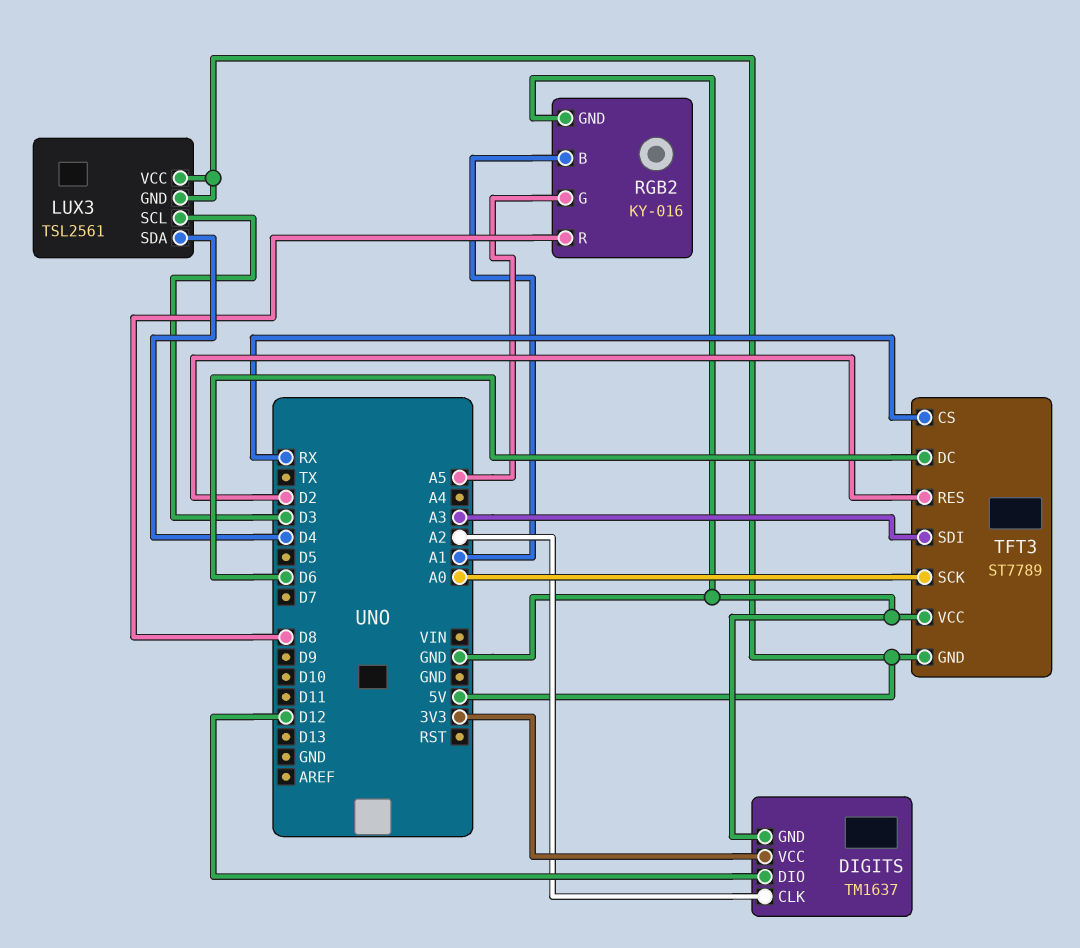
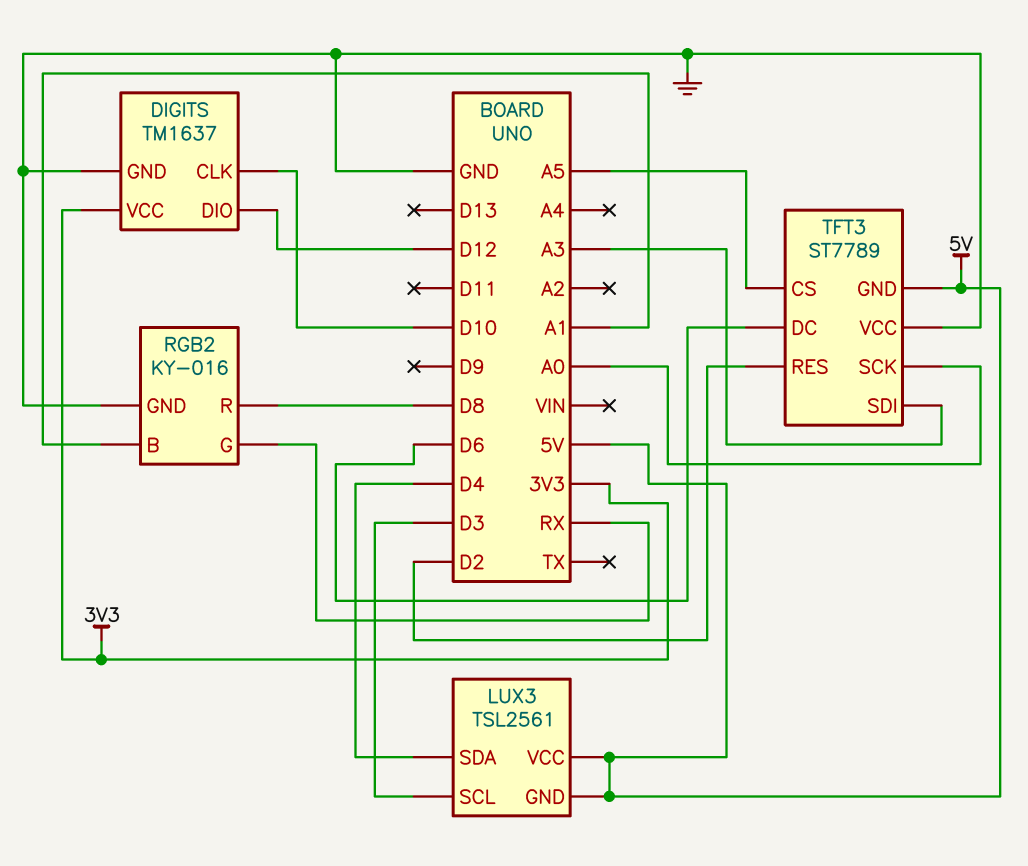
DIGITS pin CLK: A2 -> D10
RGB2 pin G: A5 -> RX
TFT3 pin CS: RX -> A5

